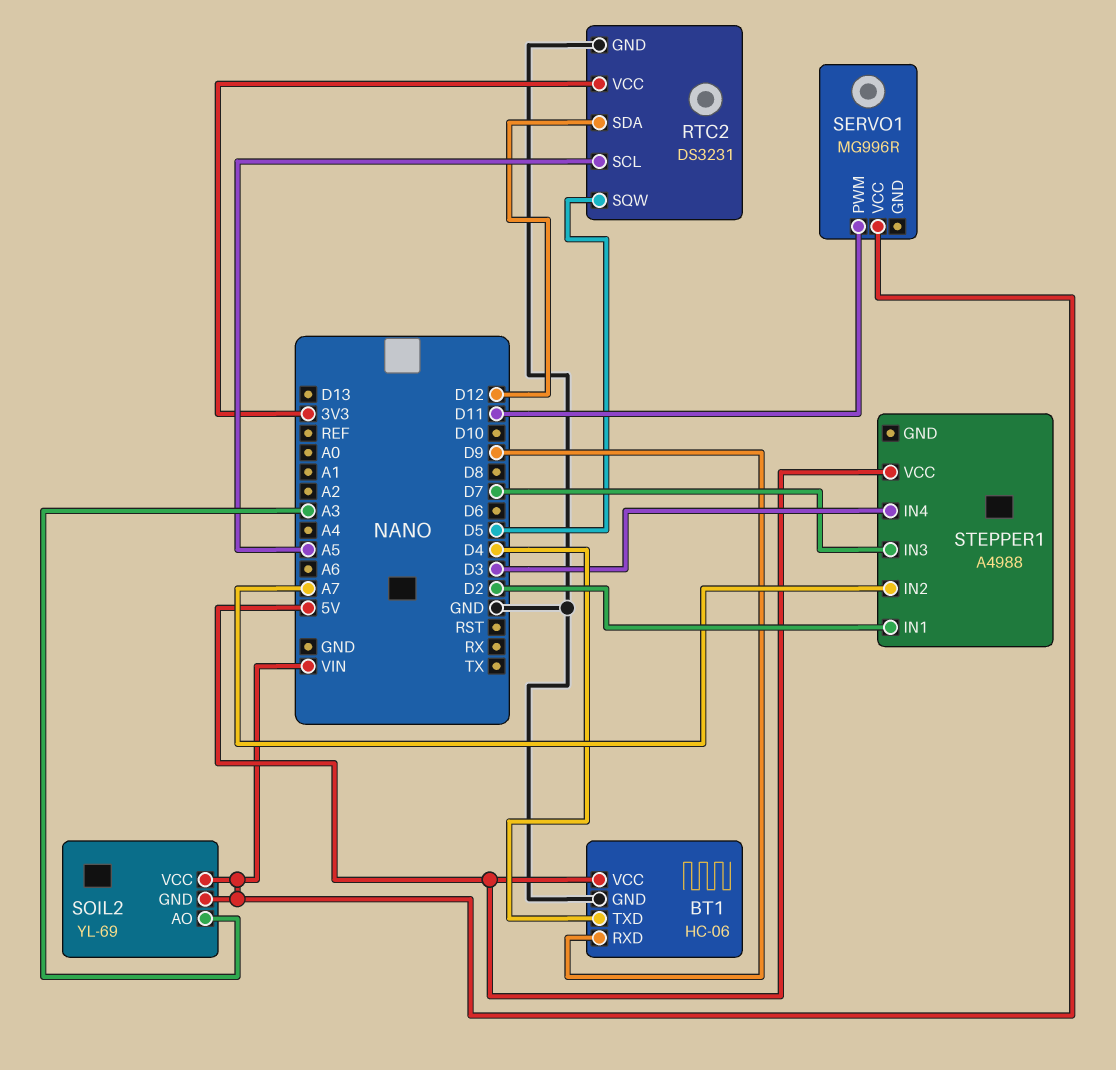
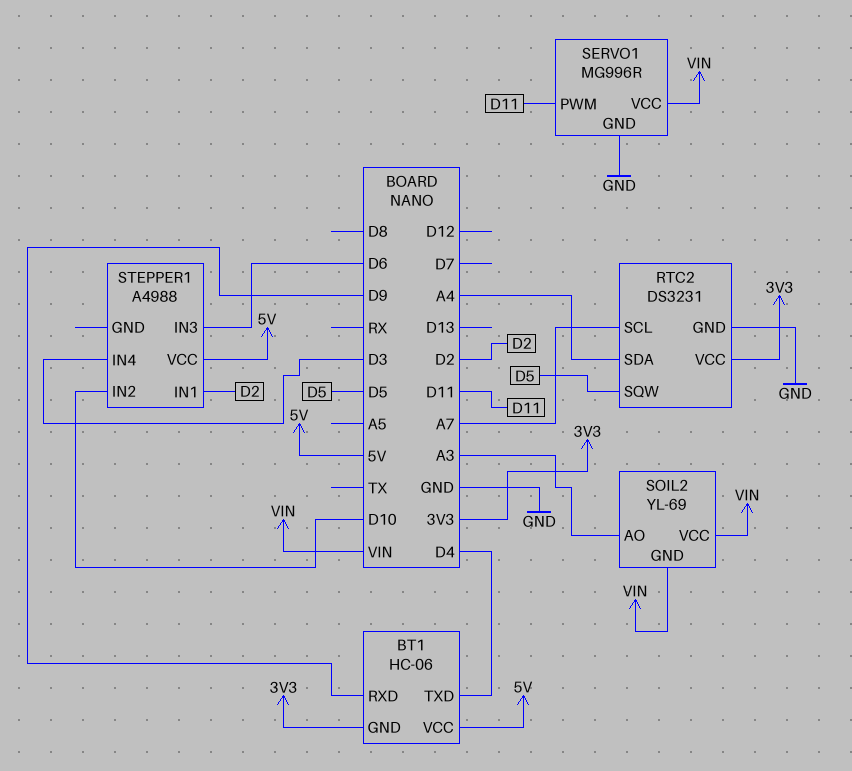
BT1 pin GND: GND -> 3V3
RTC2 pin SCL: A5 -> A7
RTC2 pin SDA: D12 -> A4
SERVO1 pin GND: none -> GND
STEPPER1 pin IN2: A7 -> D10
STEPPER1 pin IN3: D7 -> D6

